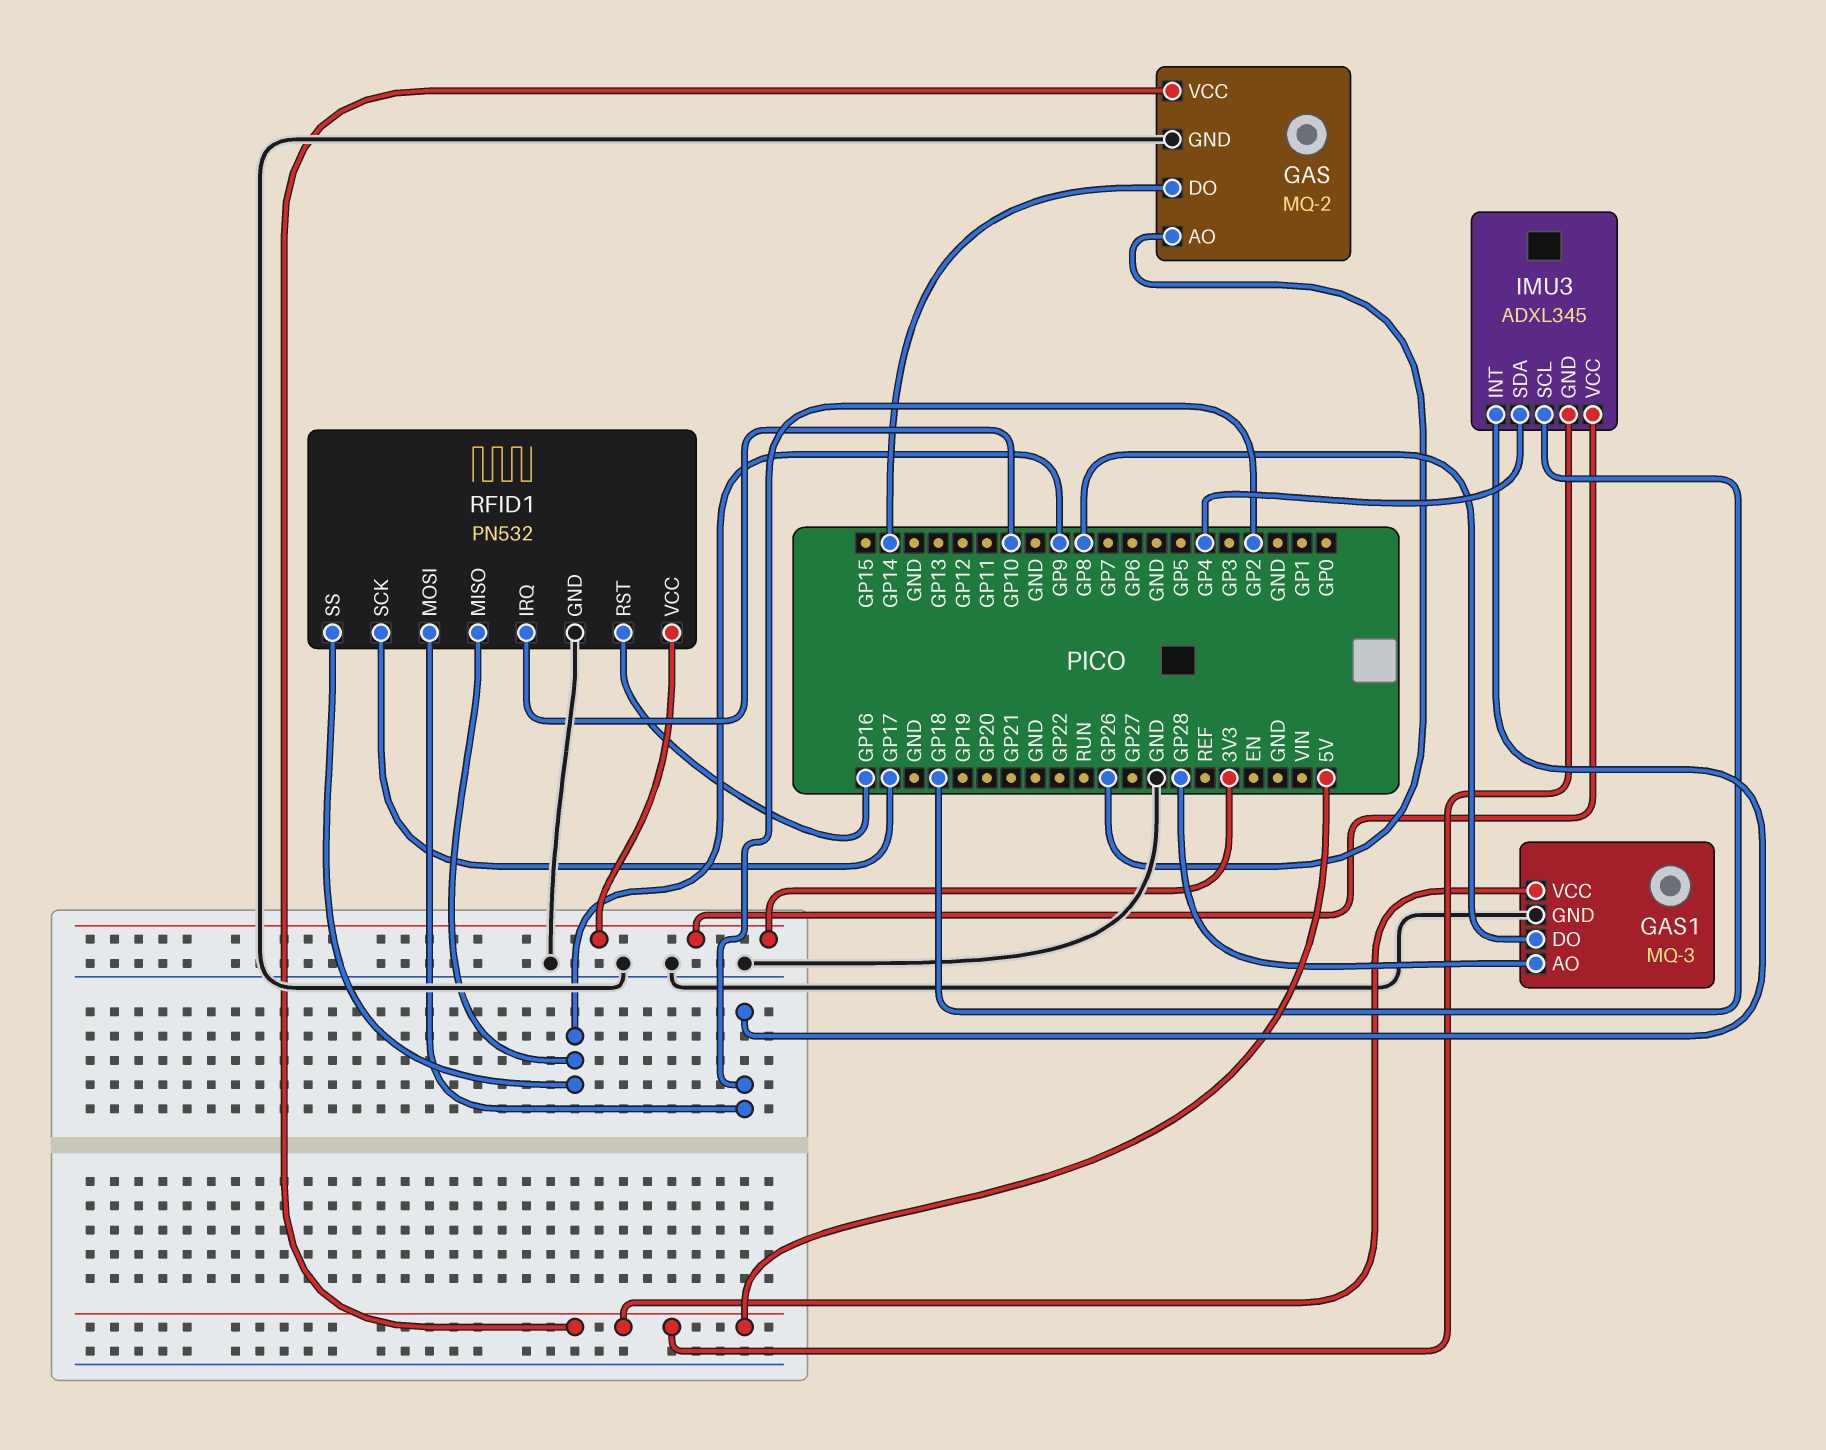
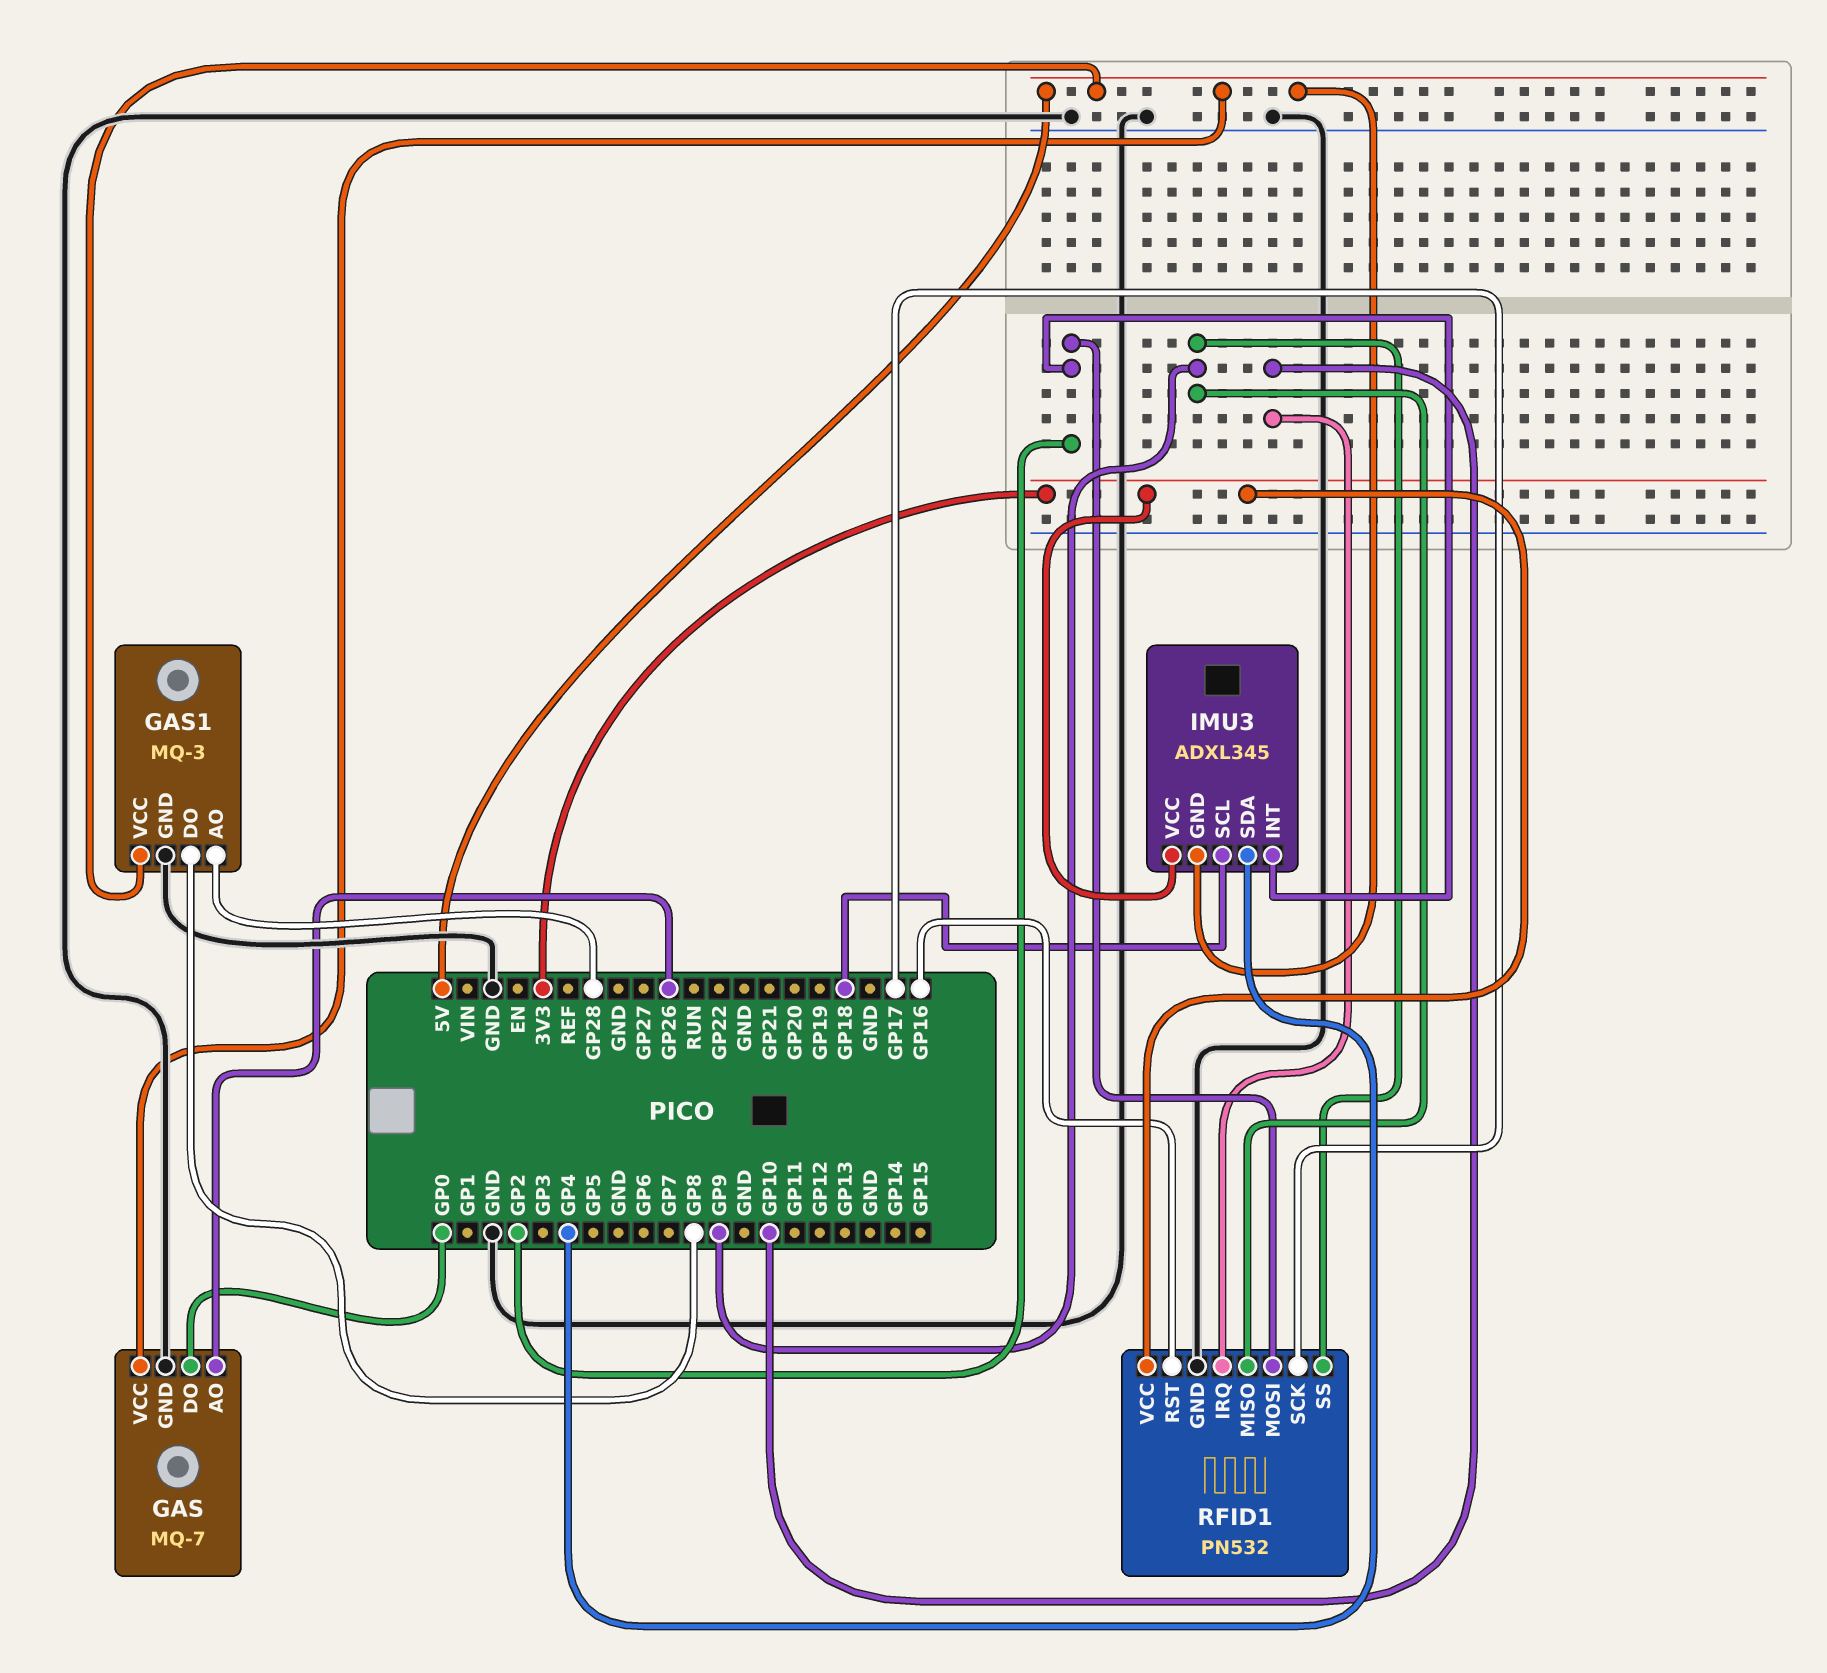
GAS: MQ-2 -> MQ-7
GAS pin DO: GP14 -> GP0

